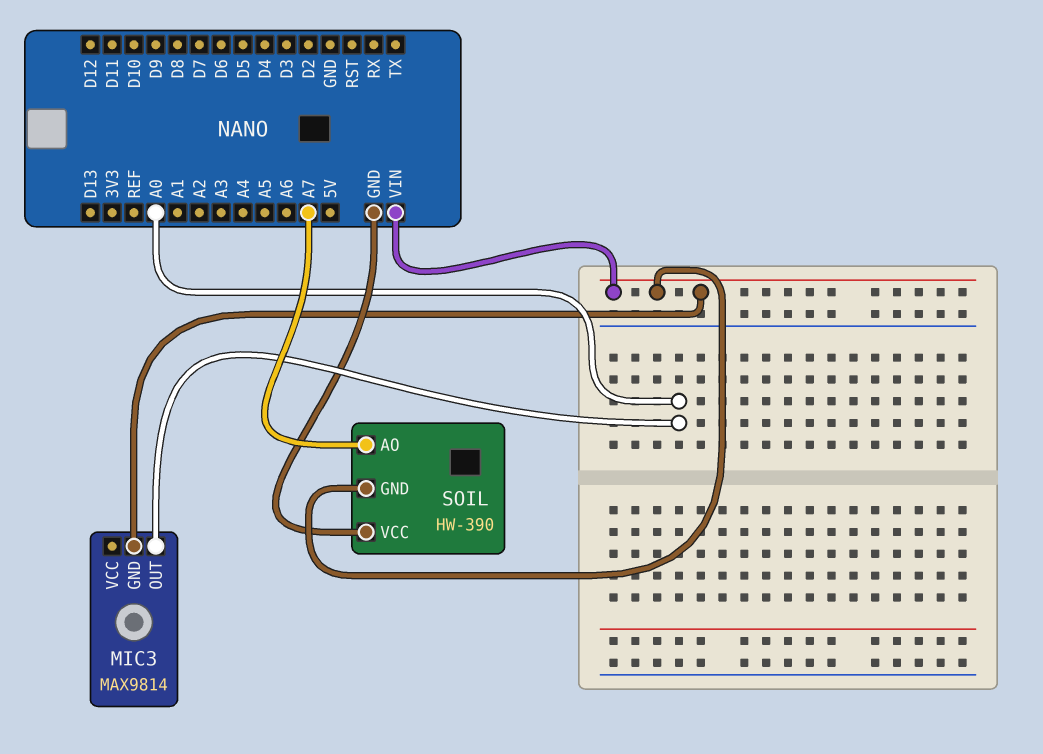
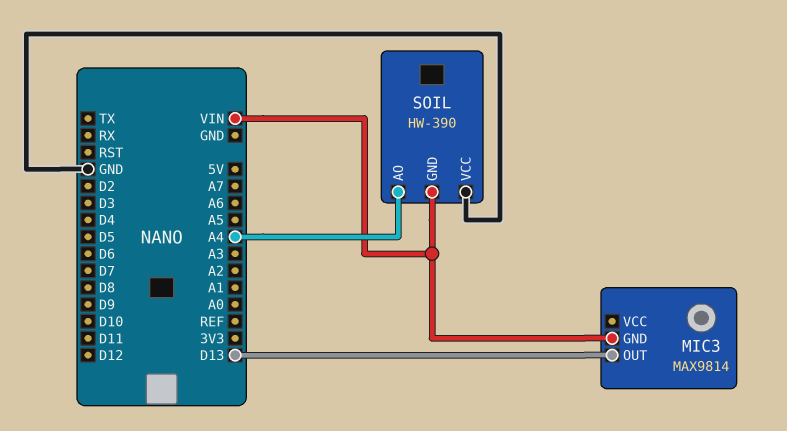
MIC3 pin OUT: A0 -> D13
SOIL pin AO: A7 -> A4

